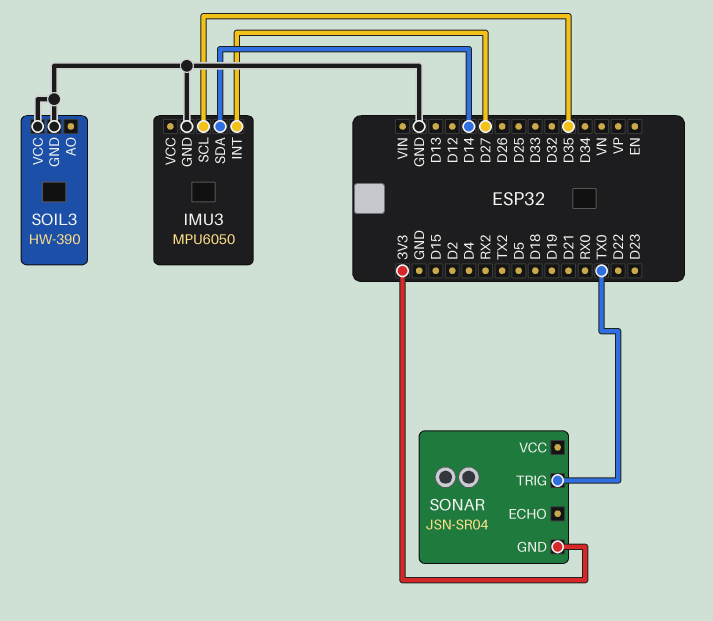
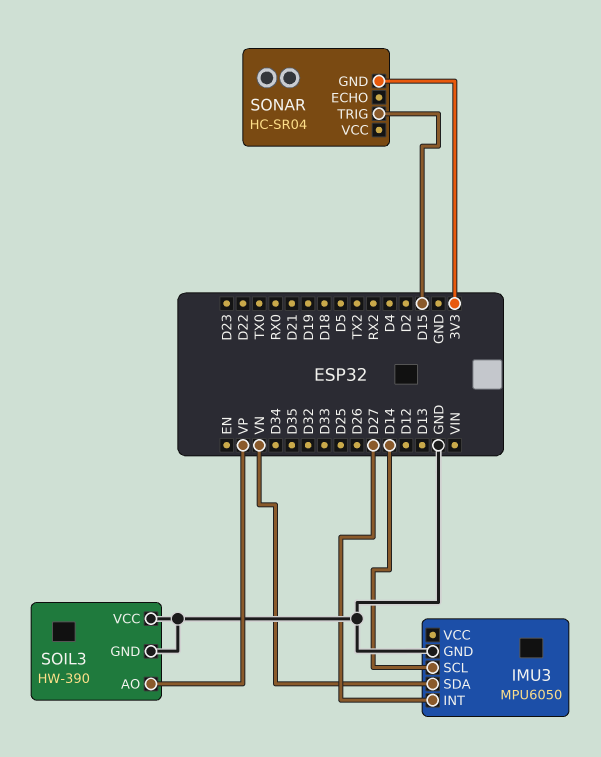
IMU3 pin SCL: D35 -> D14
IMU3 pin SDA: D14 -> VN
SOIL3 pin AO: none -> VP
SONAR: JSN-SR04 -> HC-SR04
SONAR pin TRIG: TX0 -> D15

